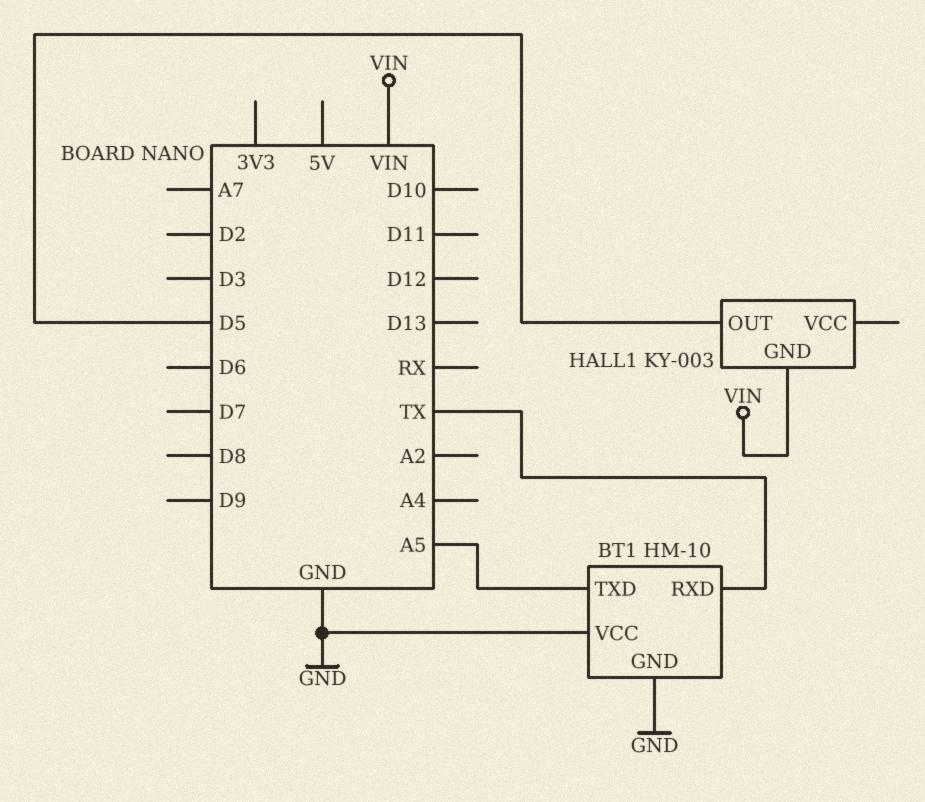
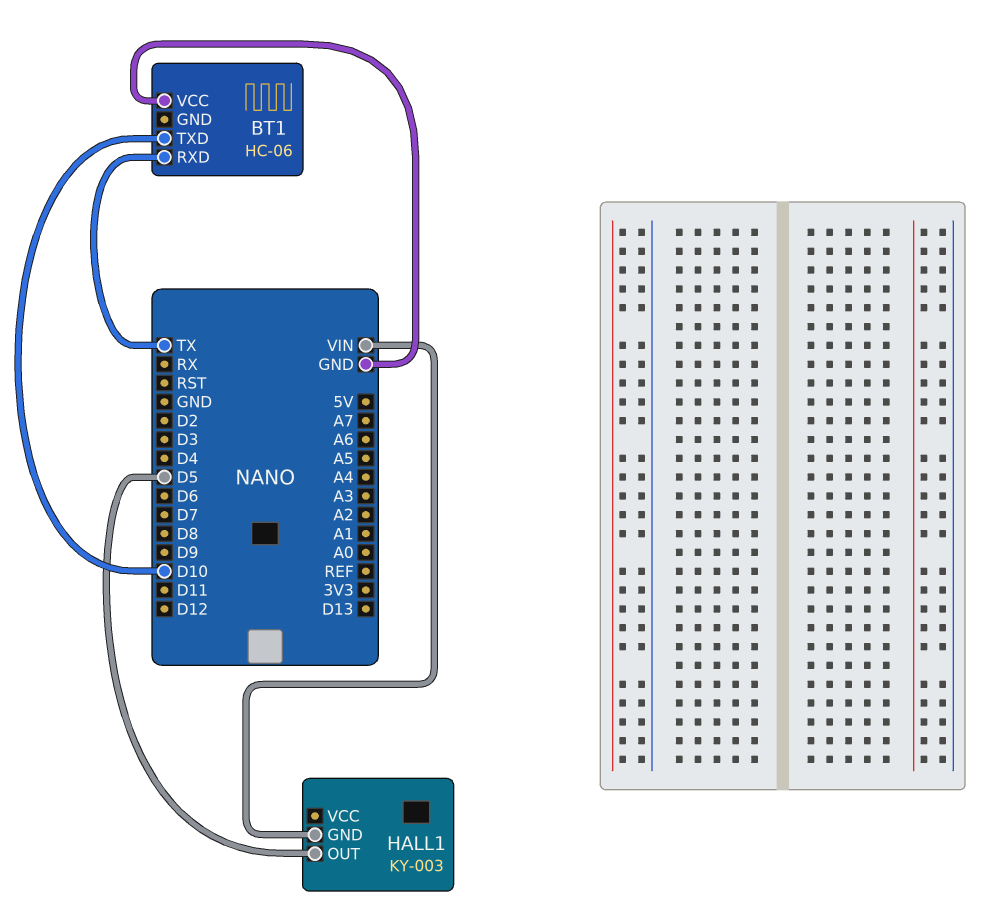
BT1: HM-10 -> HC-06
BT1 pin GND: GND -> none
BT1 pin TXD: A5 -> D10

